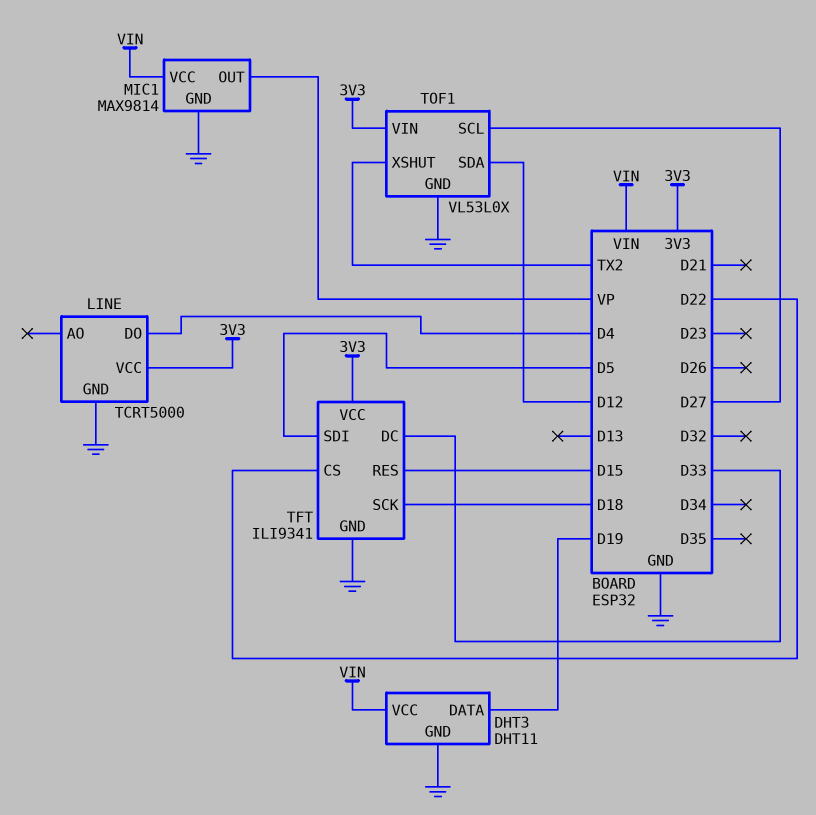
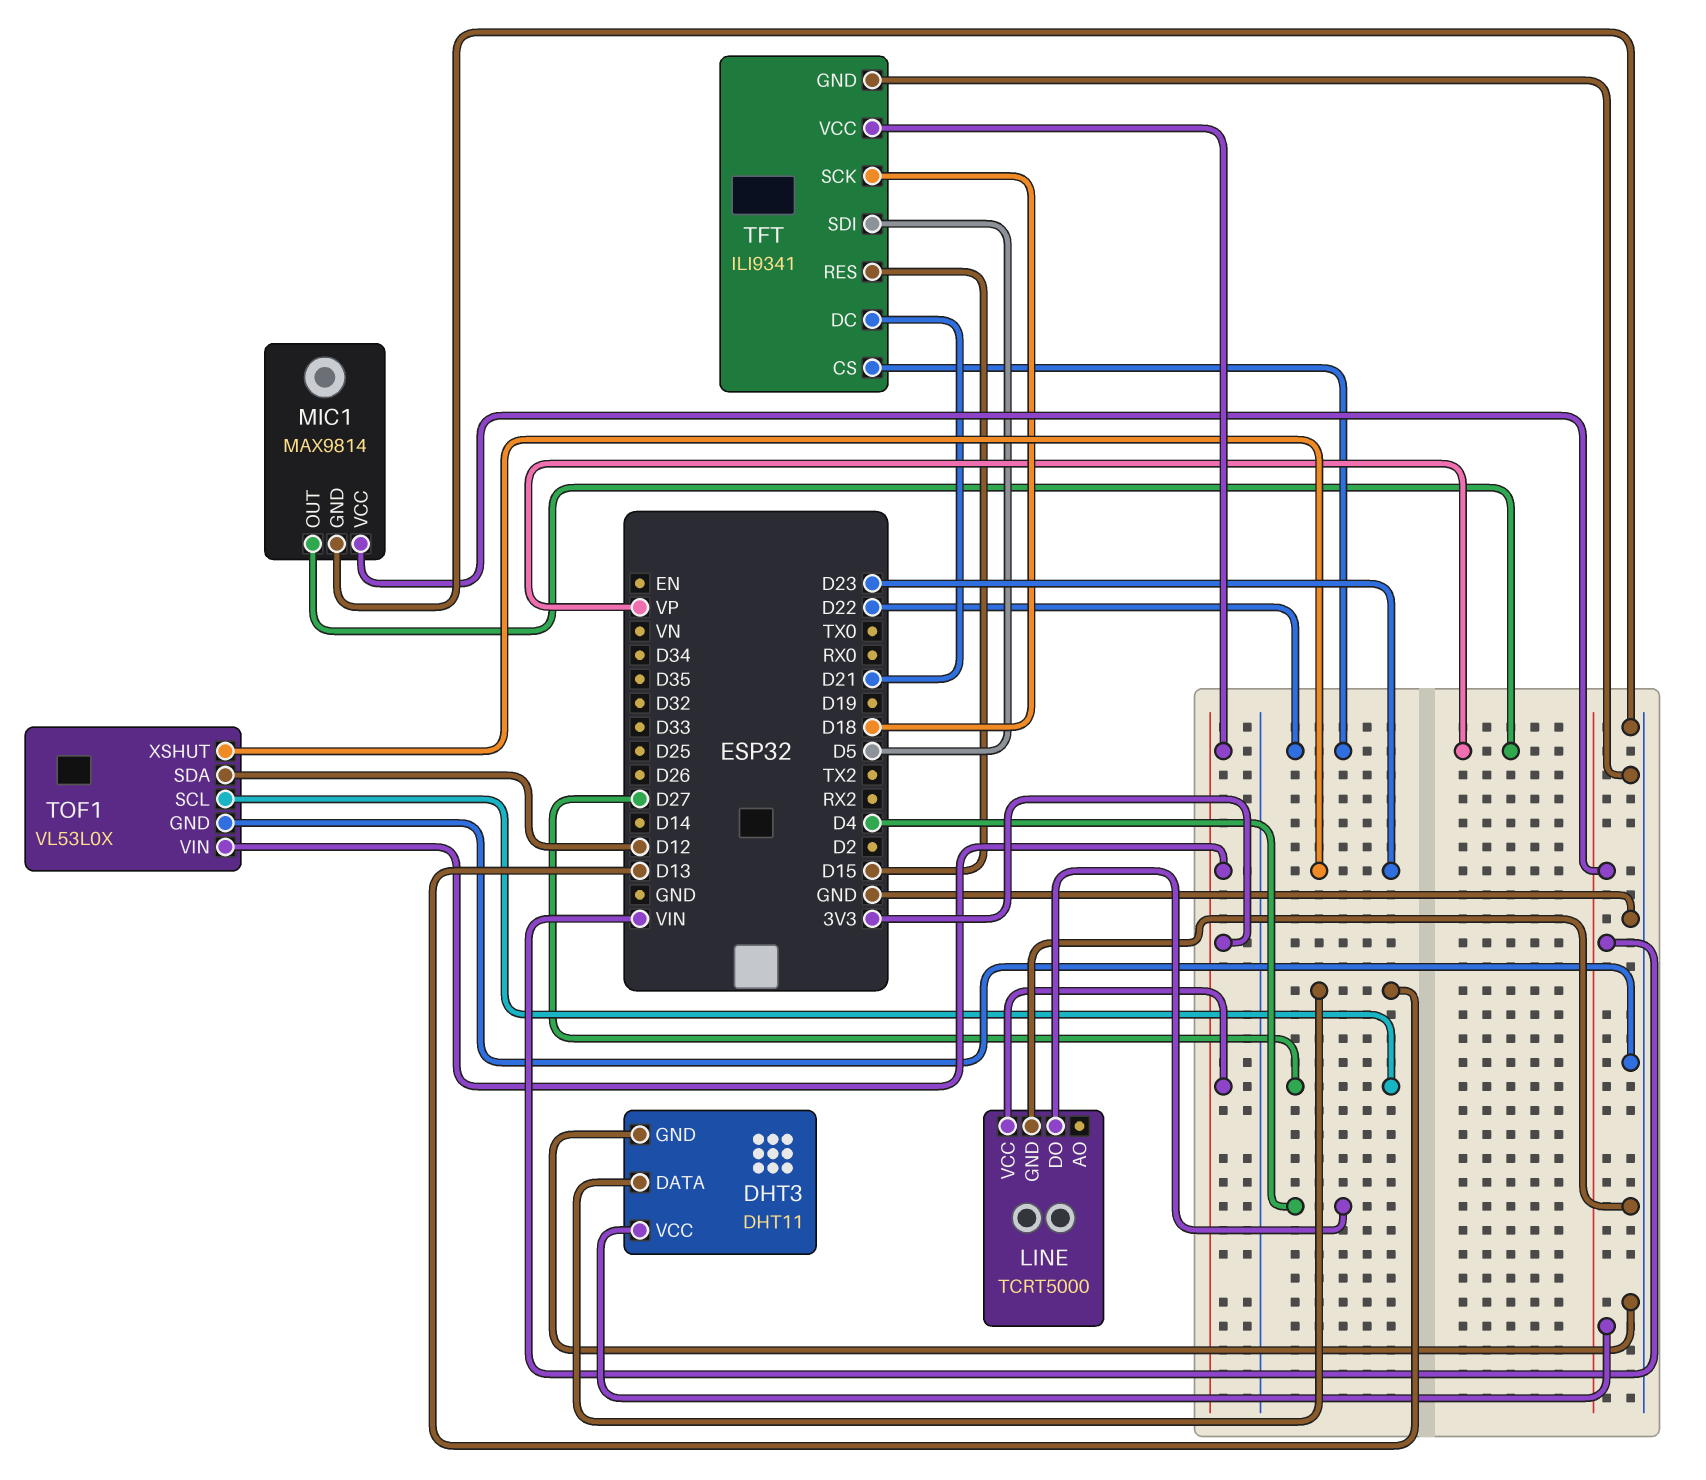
DHT3 pin DATA: D19 -> D13
TFT pin DC: D33 -> D21
TOF1 pin XSHUT: TX2 -> D23

